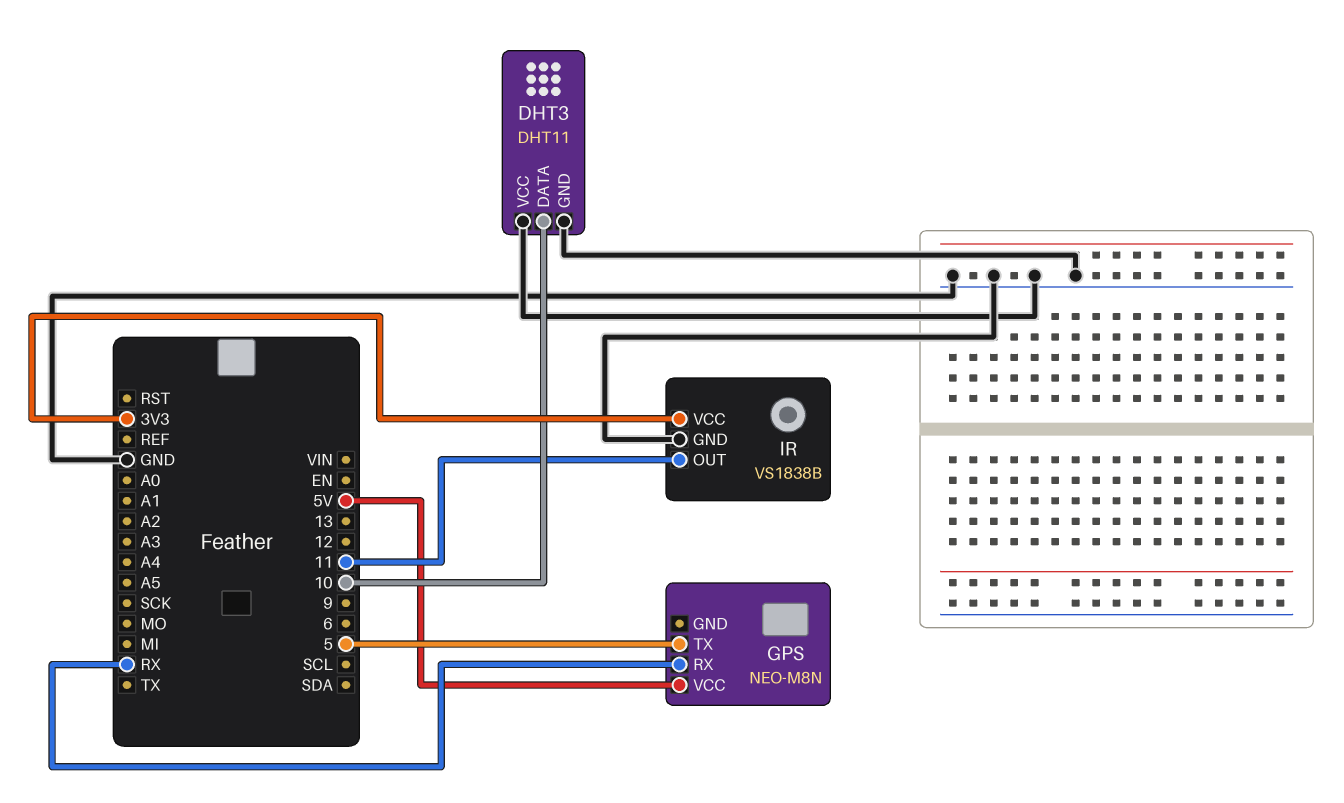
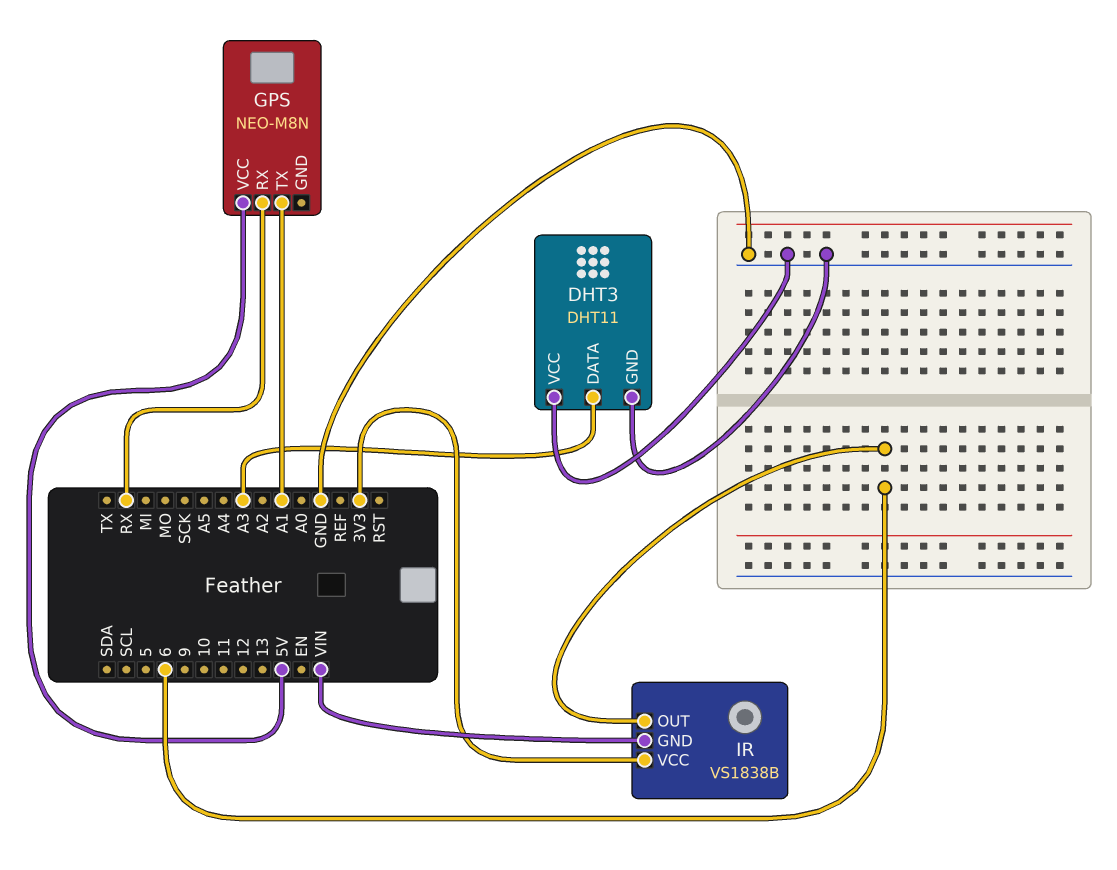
DHT3 pin DATA: 10 -> A3
GPS pin TX: 5 -> A1
IR pin GND: GND -> VIN
IR pin OUT: 11 -> 6

